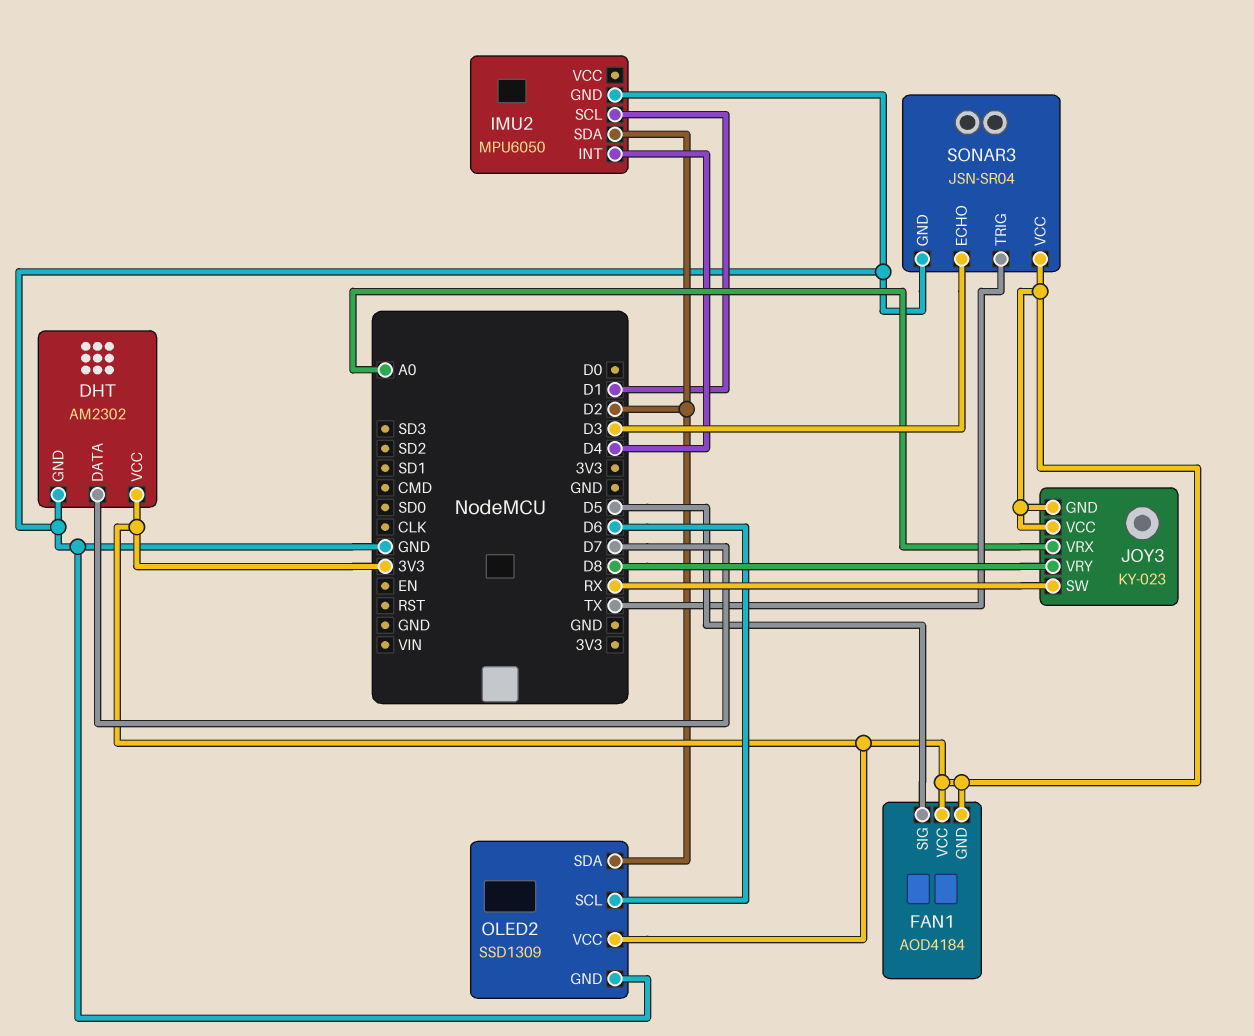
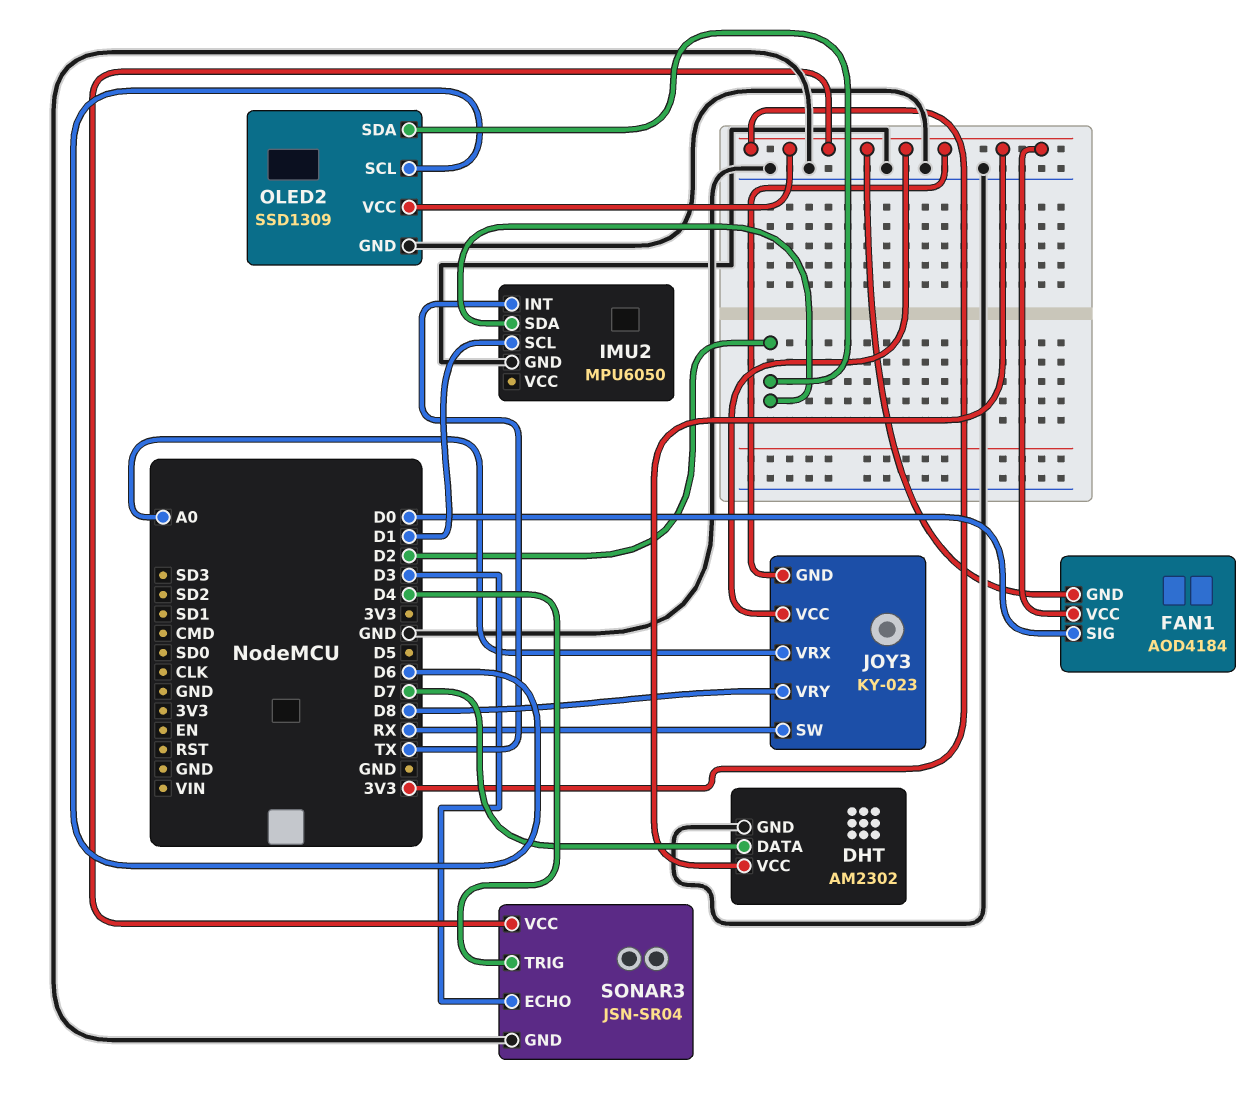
FAN1 pin SIG: D5 -> D0
IMU2 pin INT: D4 -> TX
SONAR3 pin TRIG: TX -> D4

